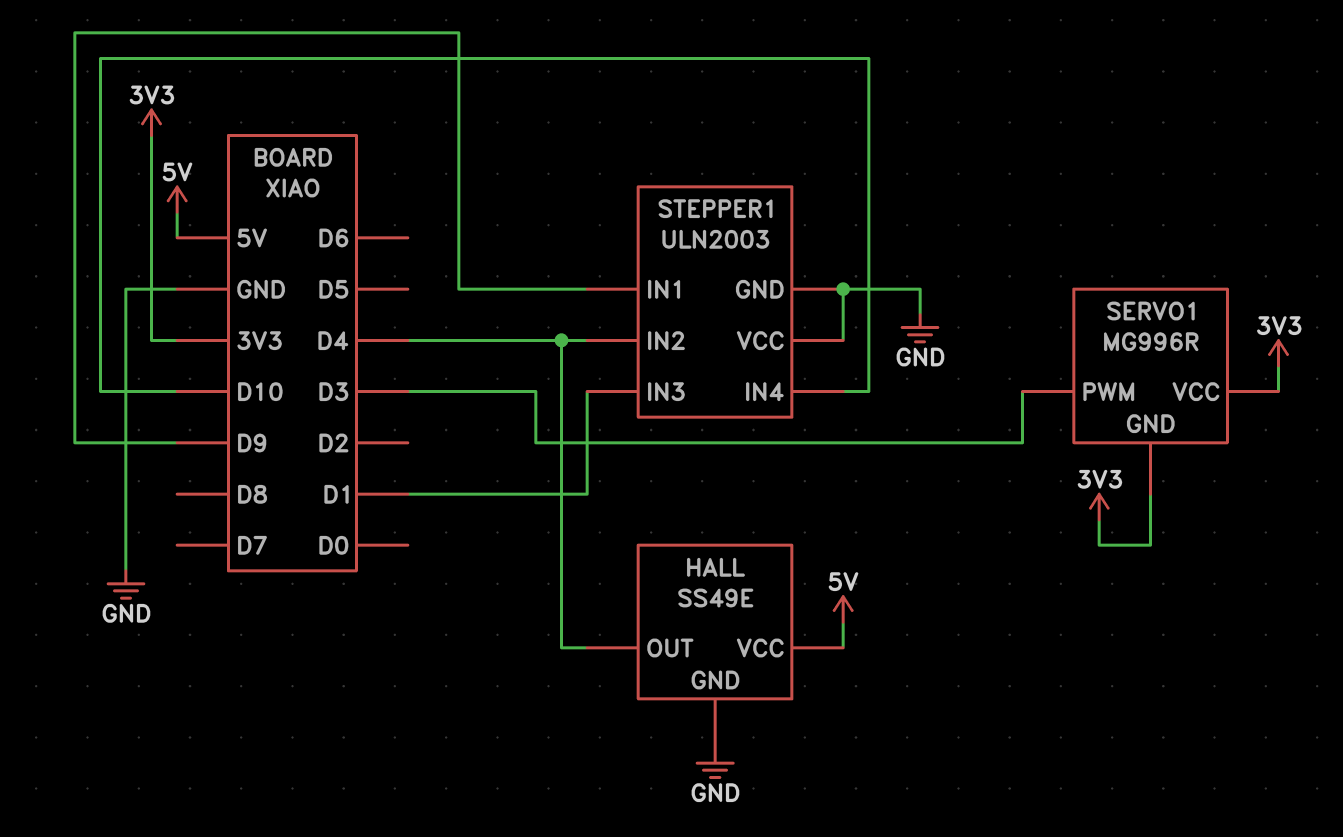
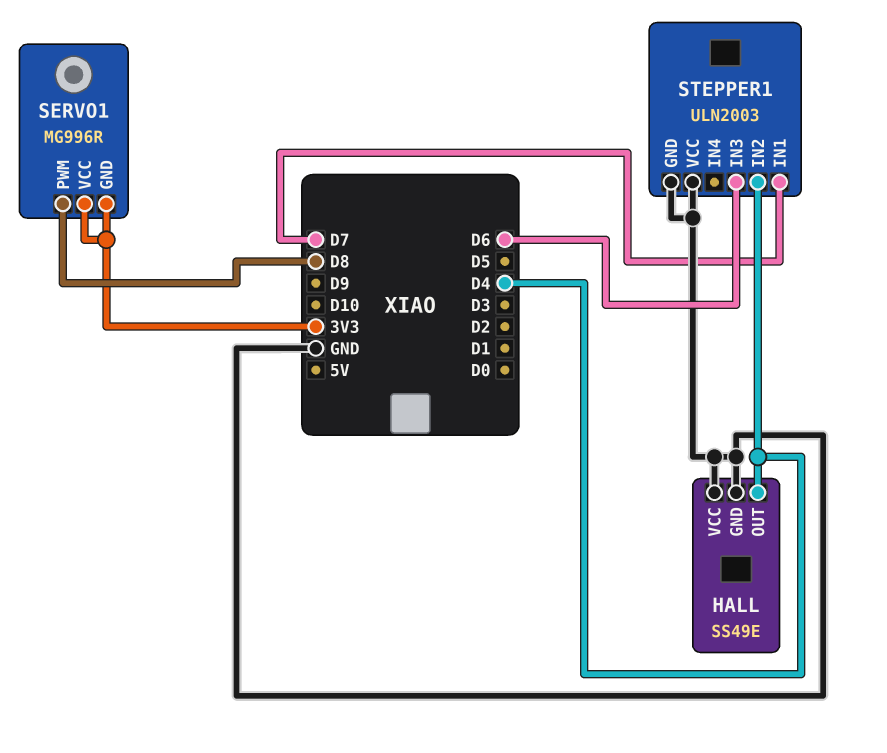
HALL pin VCC: 5V -> GND
SERVO1 pin PWM: D3 -> D8
STEPPER1 pin IN1: D9 -> D7
STEPPER1 pin IN3: D1 -> D6
STEPPER1 pin IN4: D10 -> none

